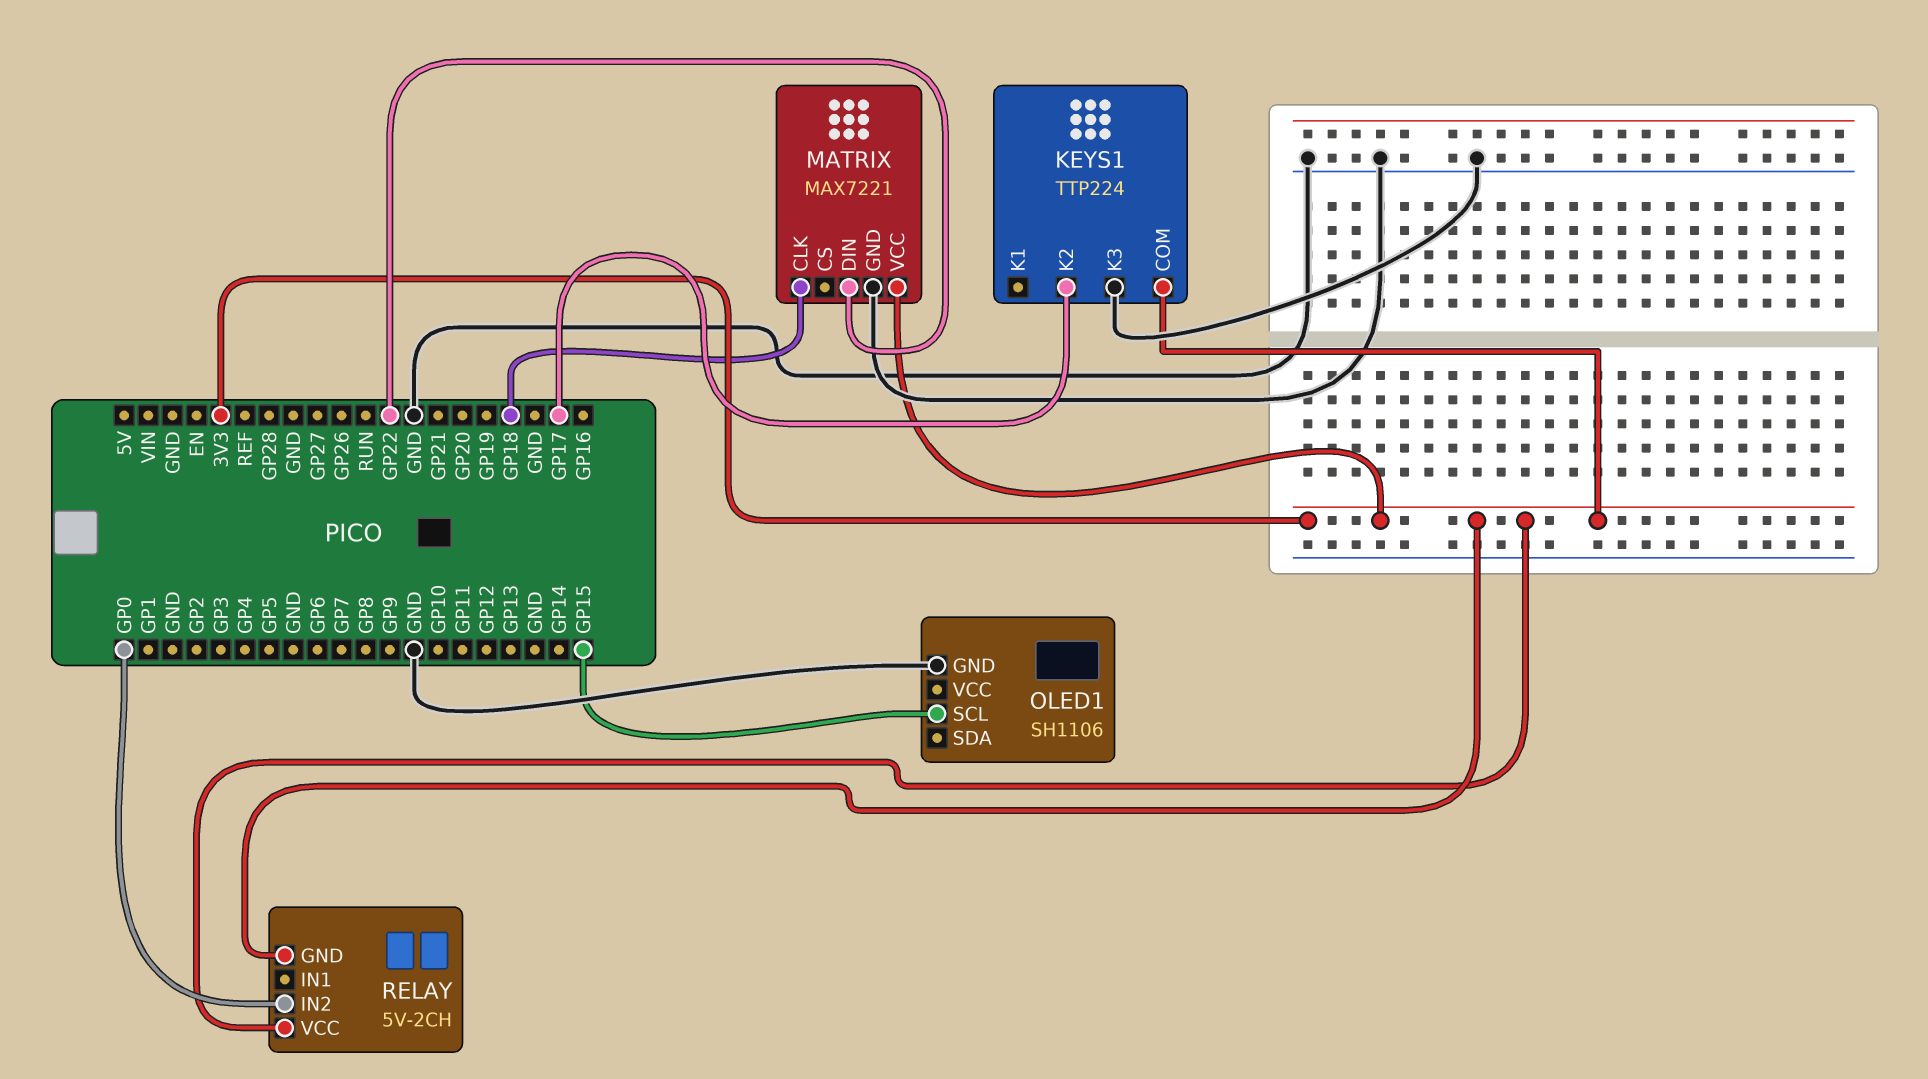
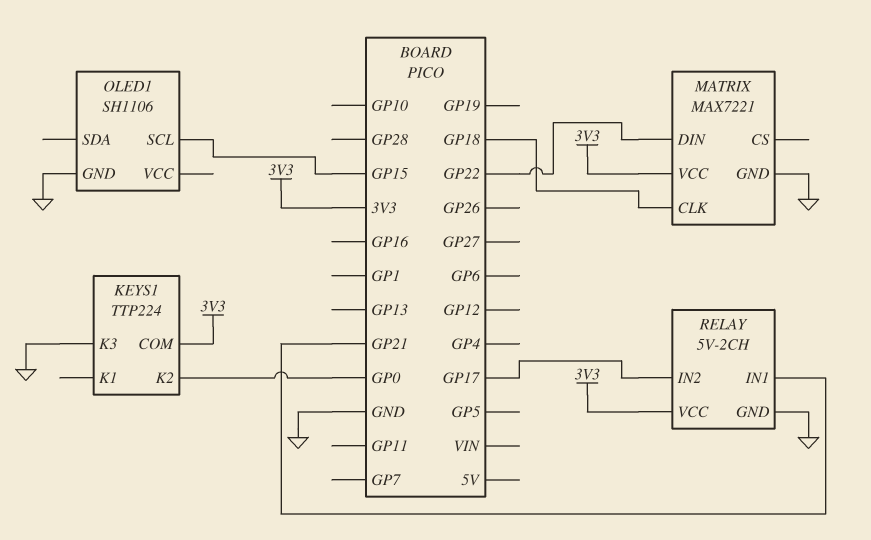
KEYS1 pin K2: GP17 -> GP0
RELAY pin GND: 3V3 -> GND
RELAY pin IN1: none -> GP21
RELAY pin IN2: GP0 -> GP17

